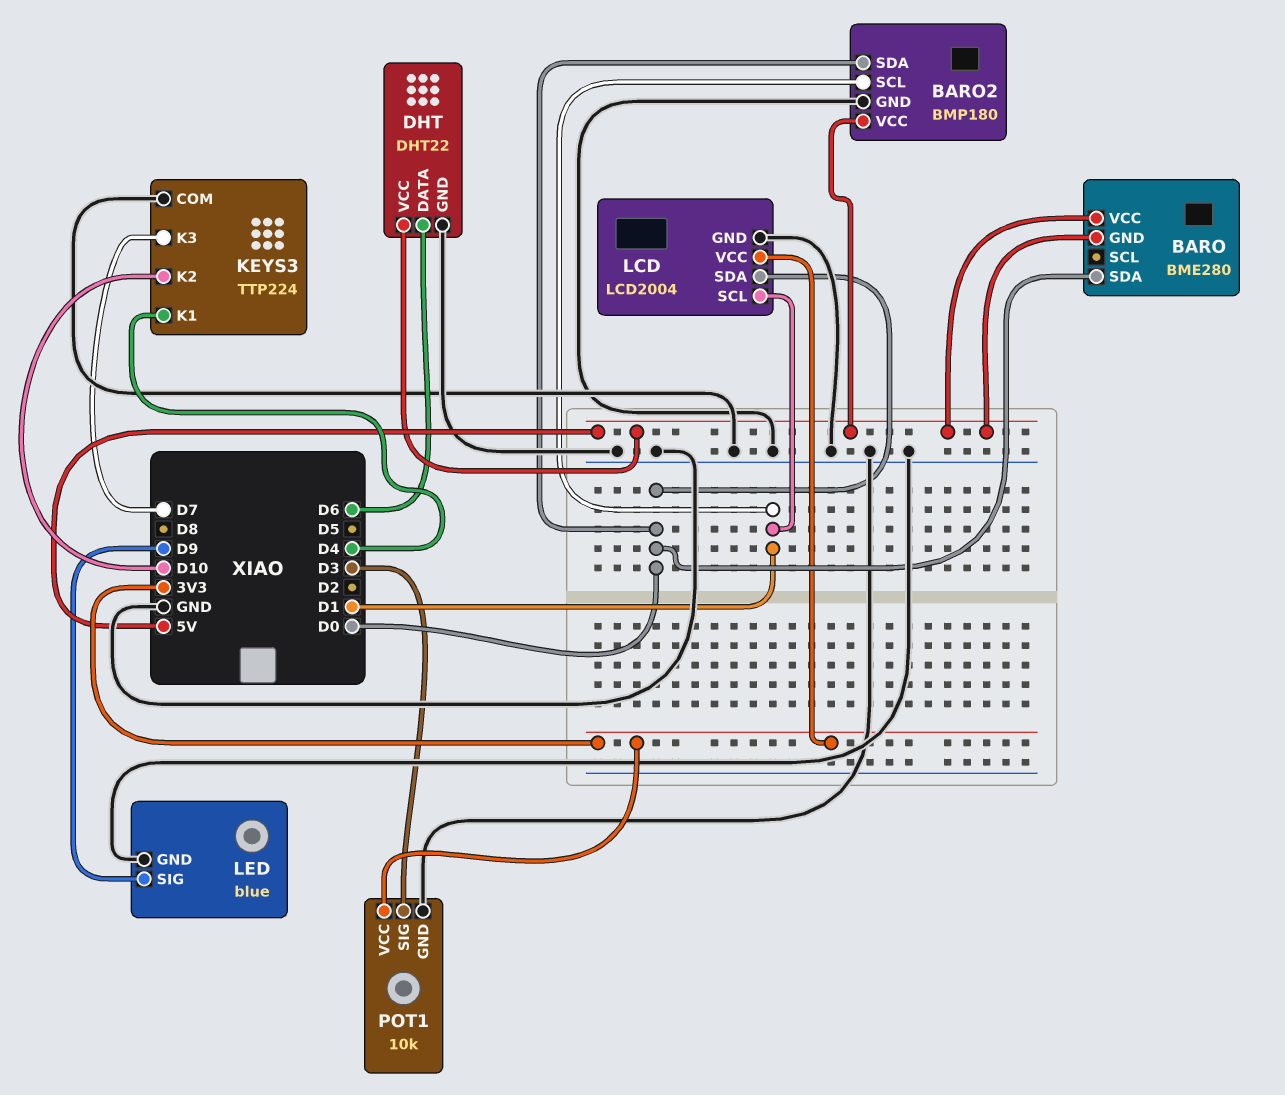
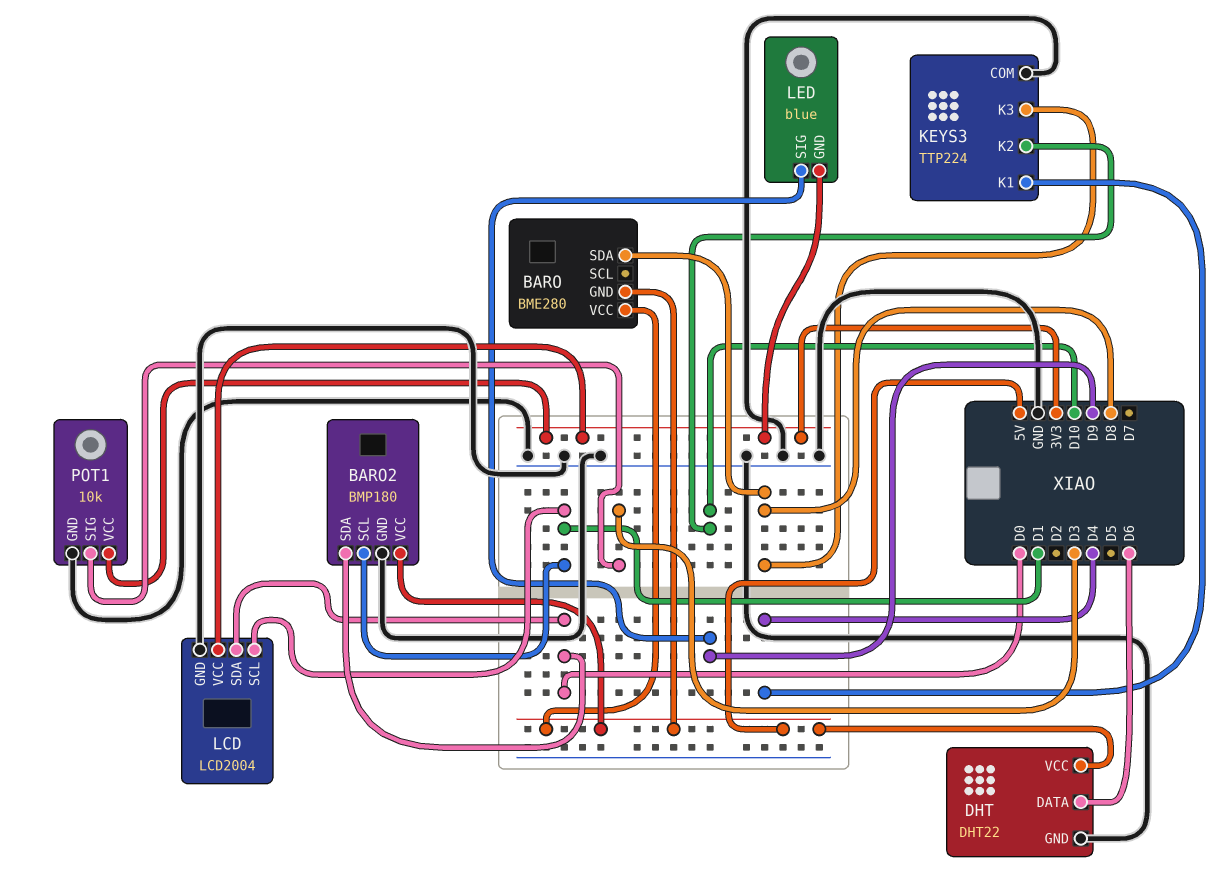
BARO pin SDA: D0 -> D8
KEYS3 pin K3: D7 -> D8
LED pin GND: GND -> 3V3

